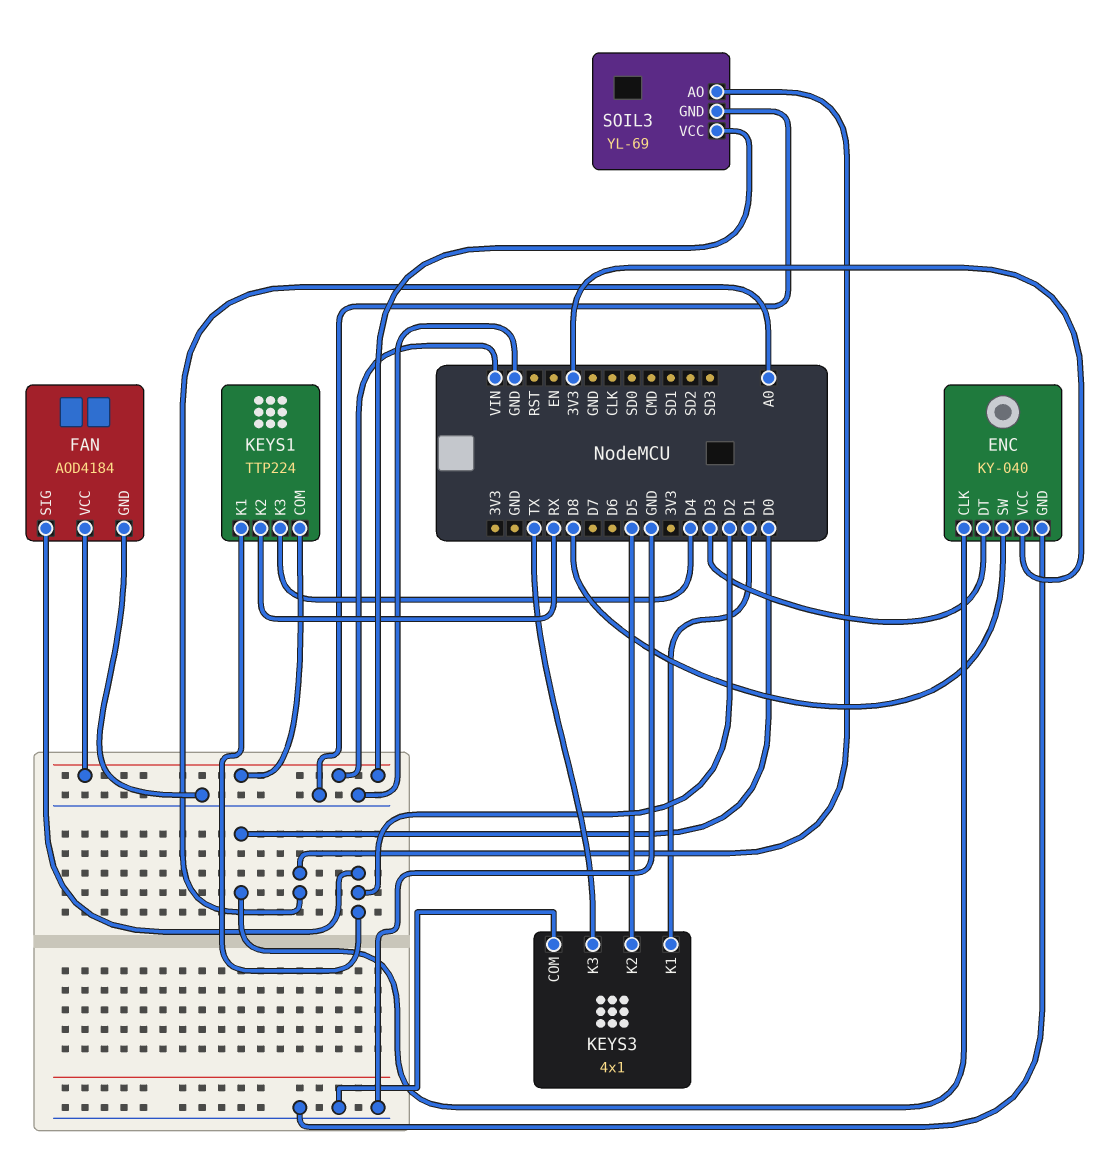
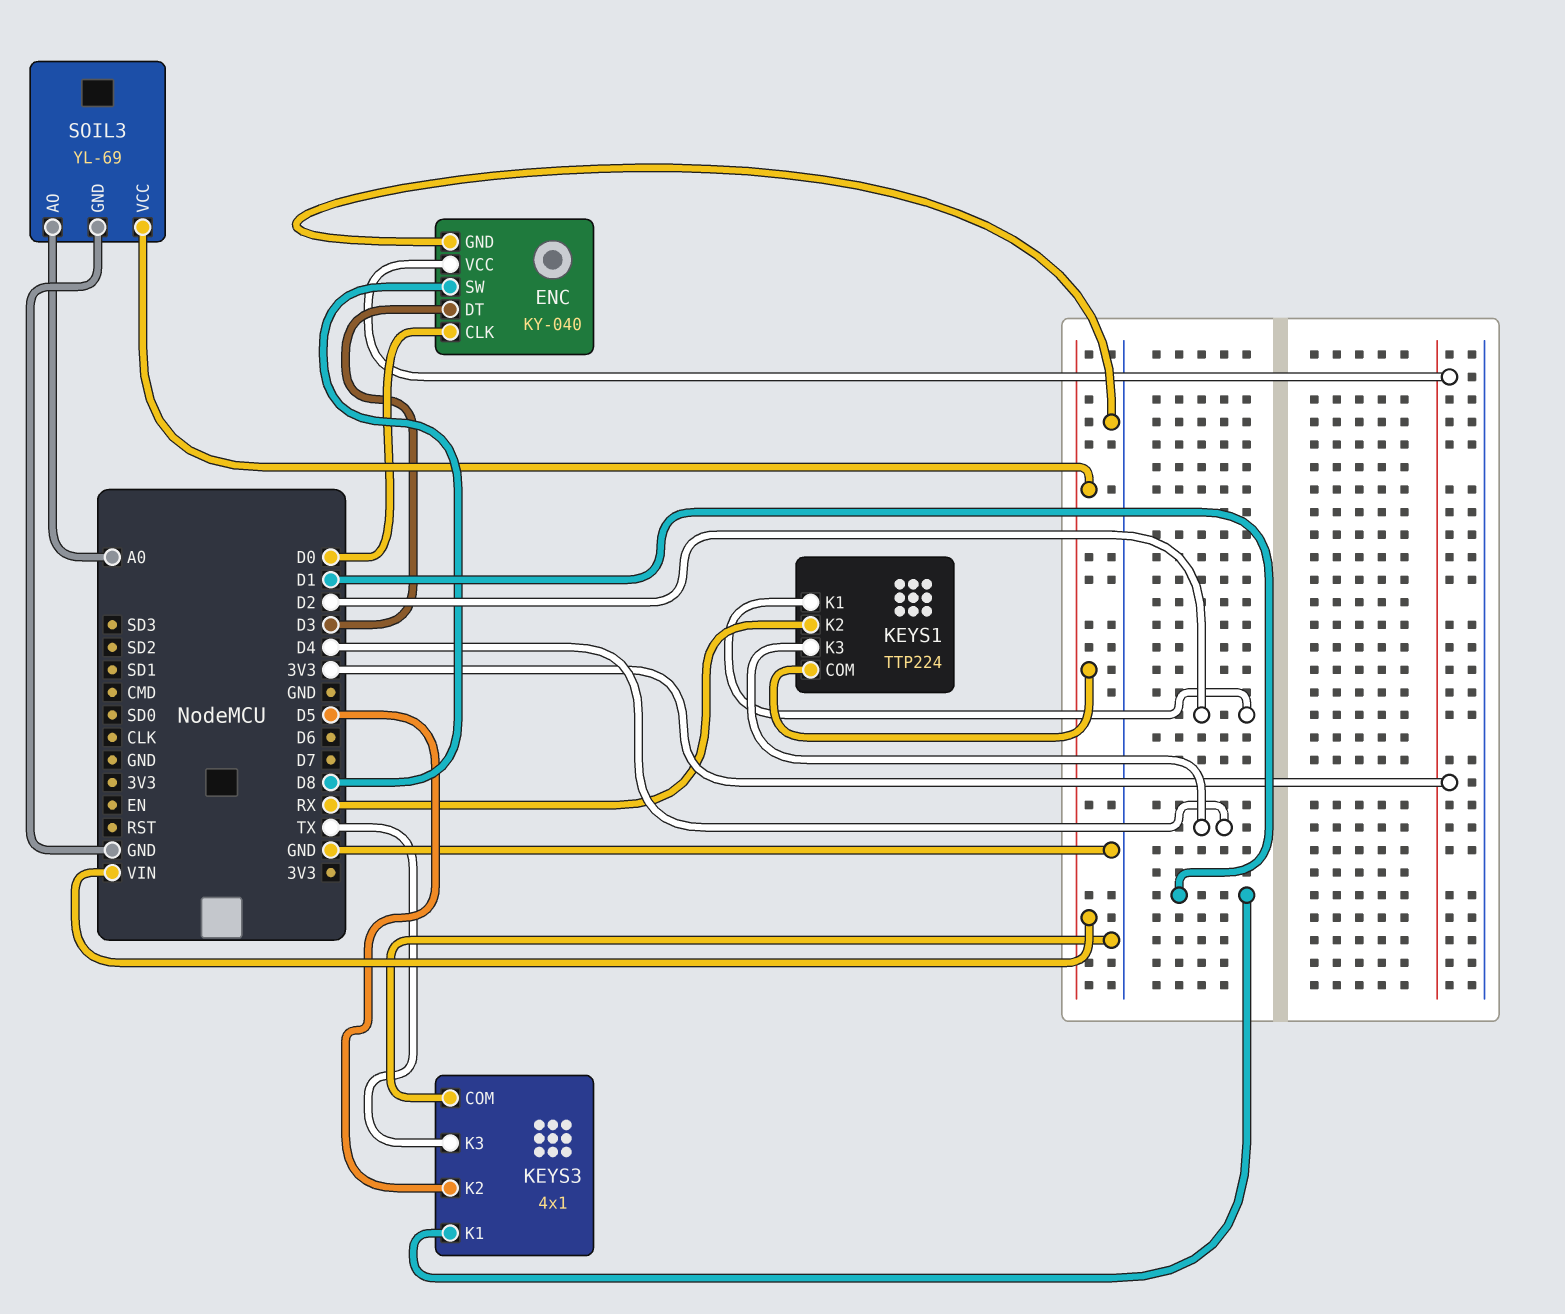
FAN: AOD4184 -> none
FAN pin GND: GND -> none
FAN pin SIG: D2 -> none
FAN pin VCC: VIN -> none

